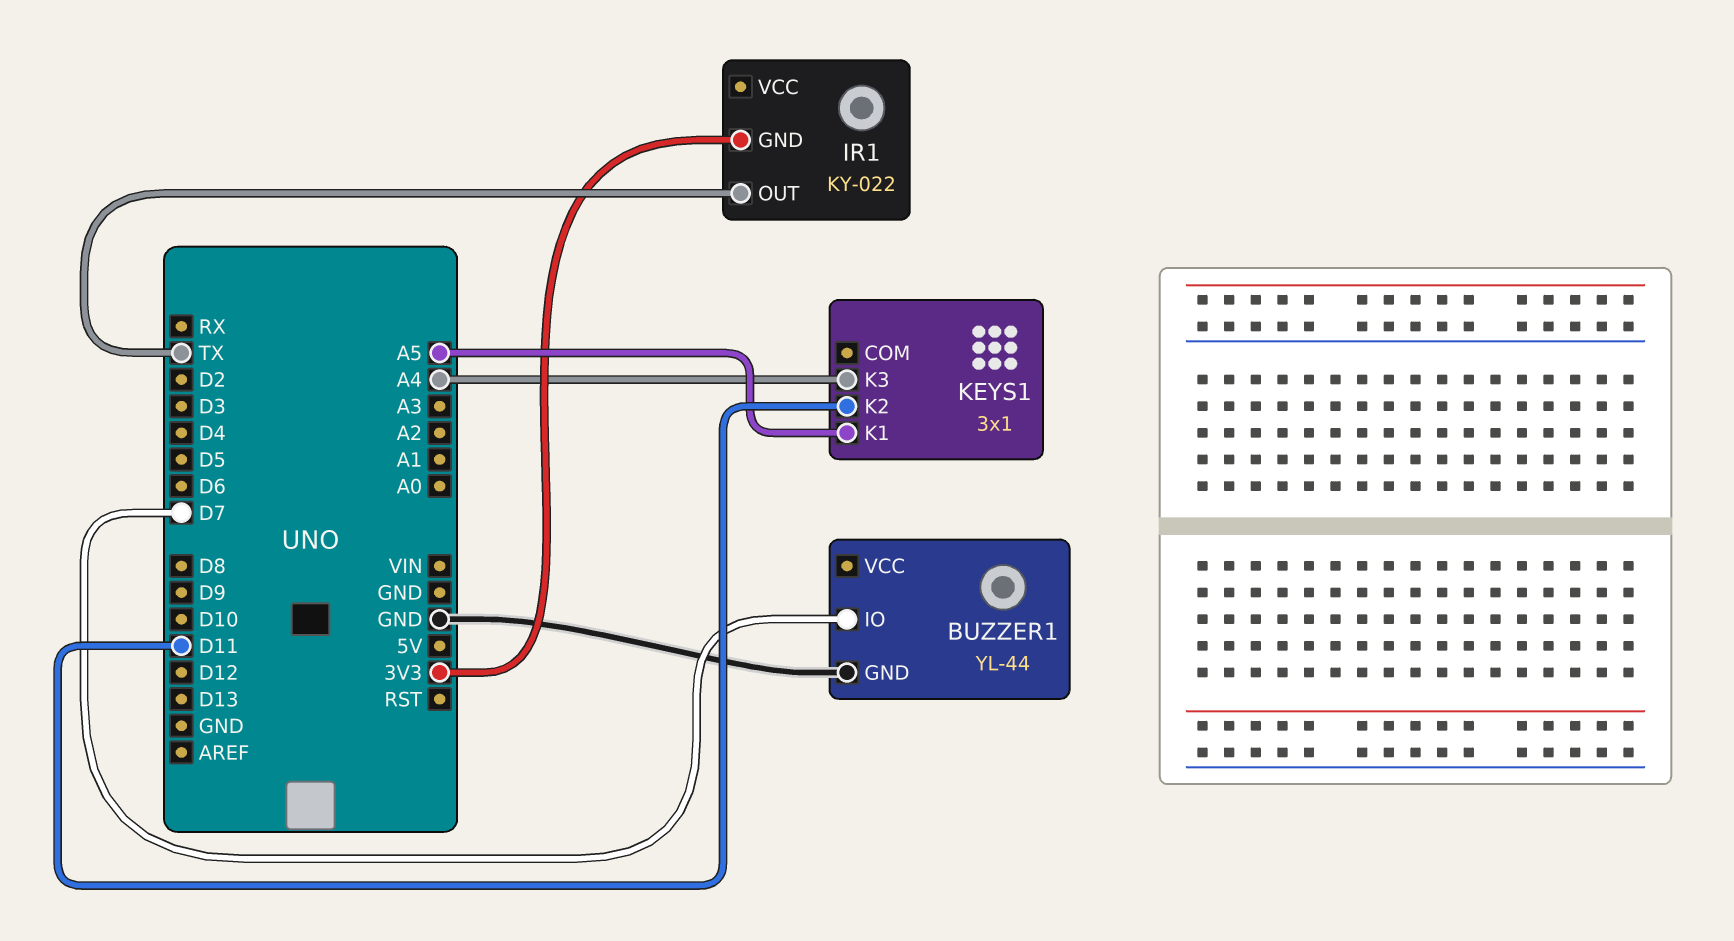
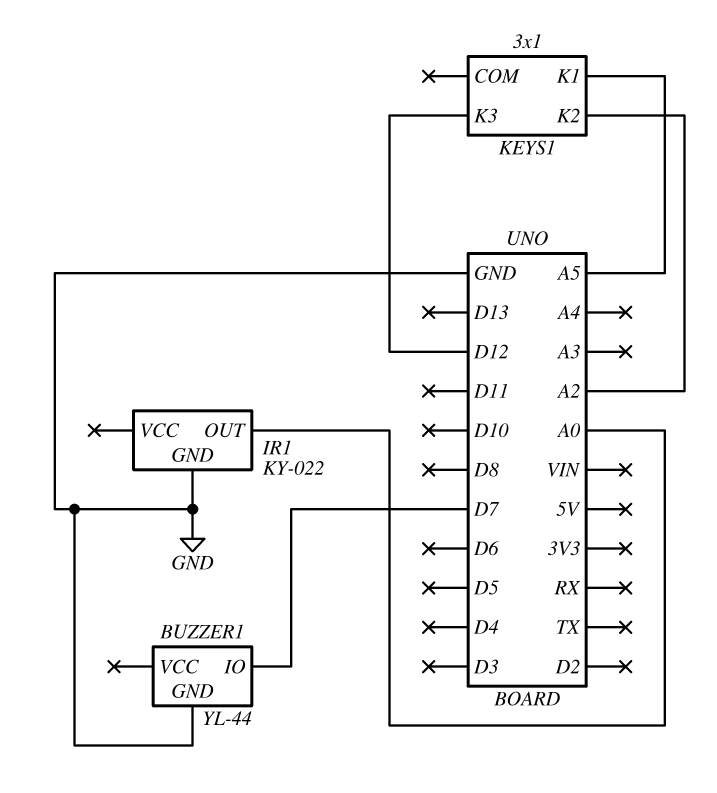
IR1 pin GND: 3V3 -> GND
IR1 pin OUT: TX -> A0
KEYS1 pin K2: D11 -> A2
KEYS1 pin K3: A4 -> D12

